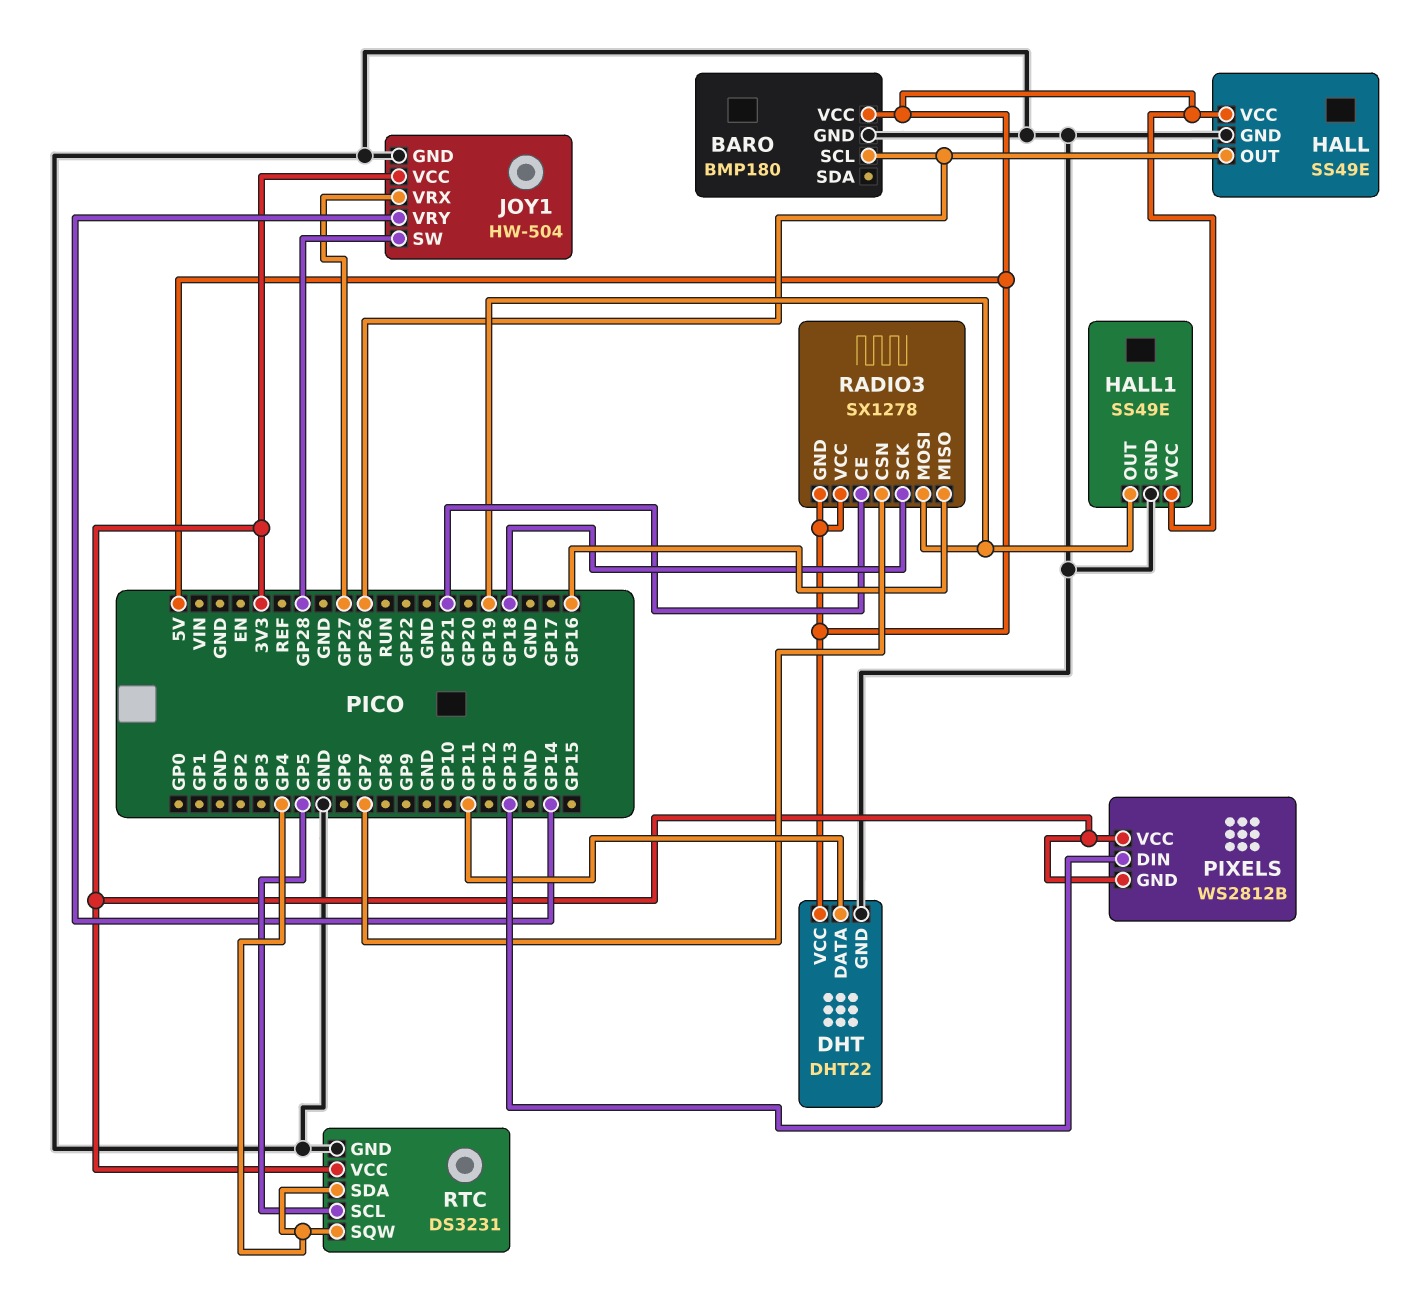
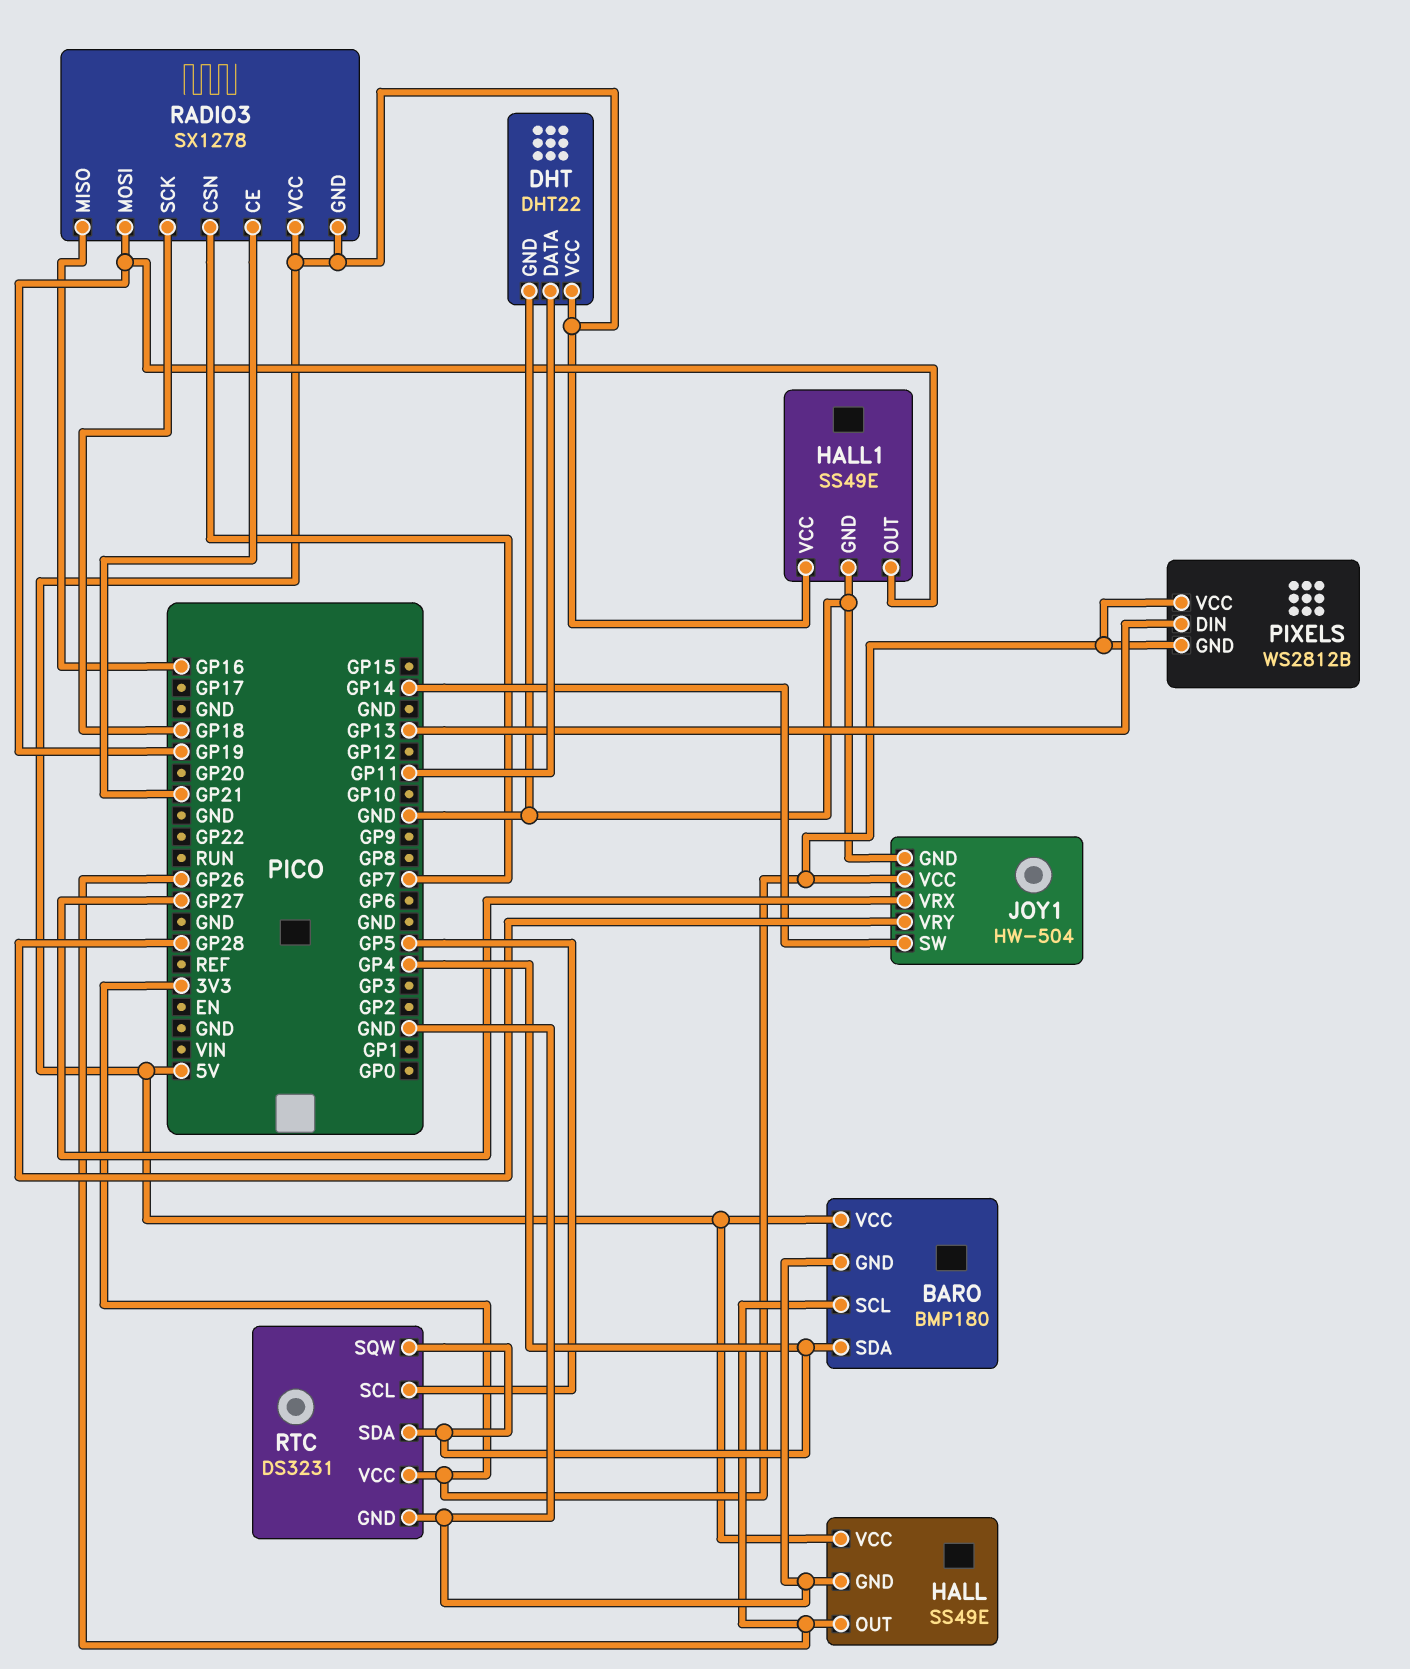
BARO pin SDA: none -> GP4
JOY1 pin SW: GP28 -> GP14
JOY1 pin VRY: GP14 -> GP28

